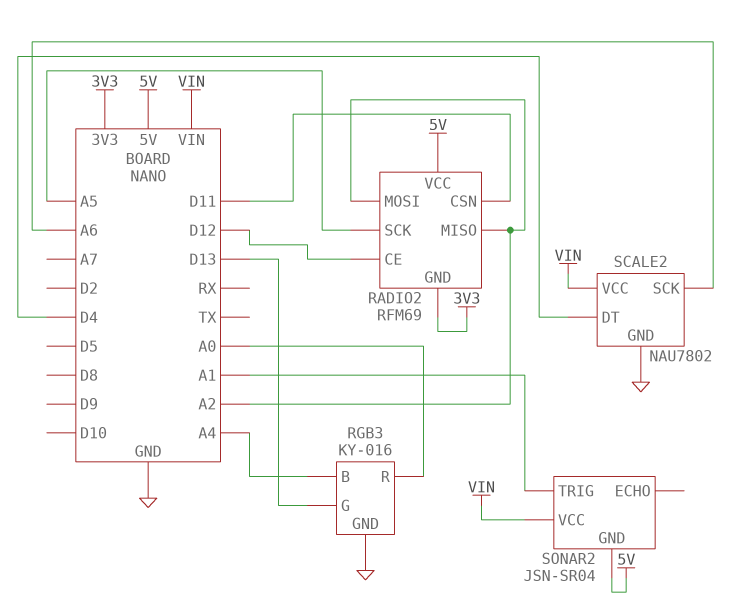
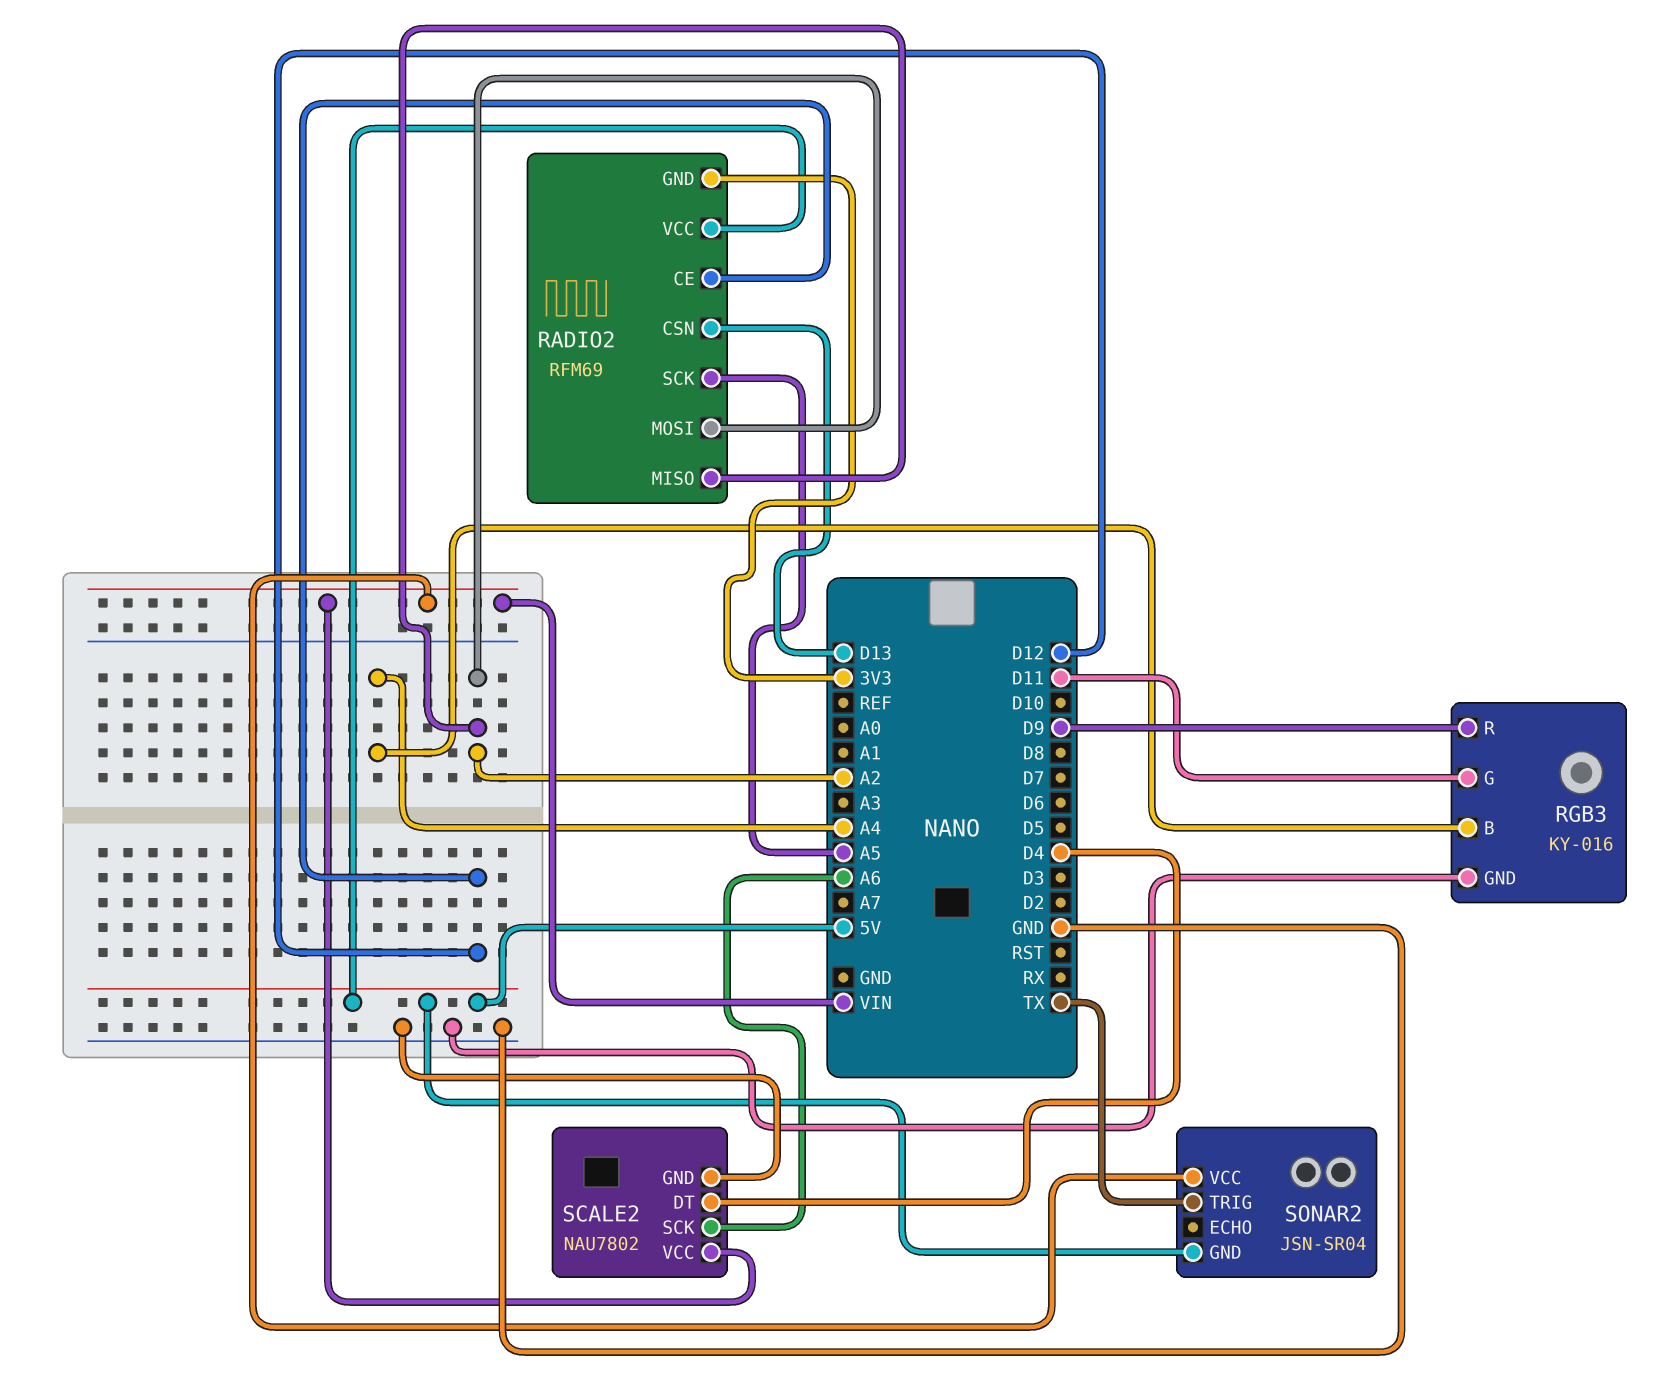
RADIO2 pin CSN: D11 -> D13
RGB3 pin G: D13 -> D11
RGB3 pin R: A0 -> D9
SONAR2 pin TRIG: A1 -> TX

